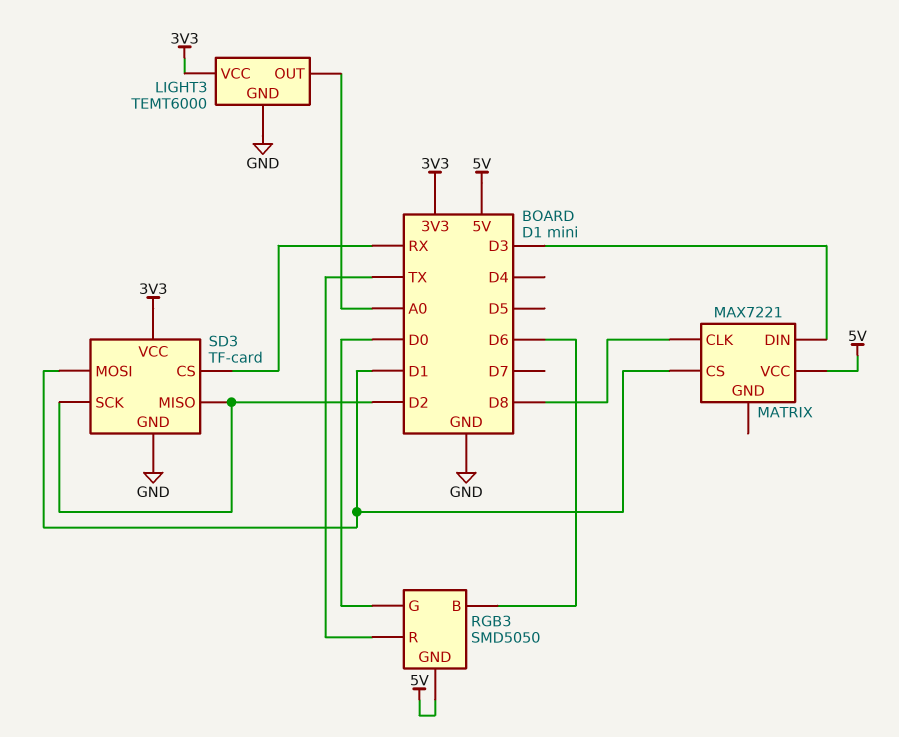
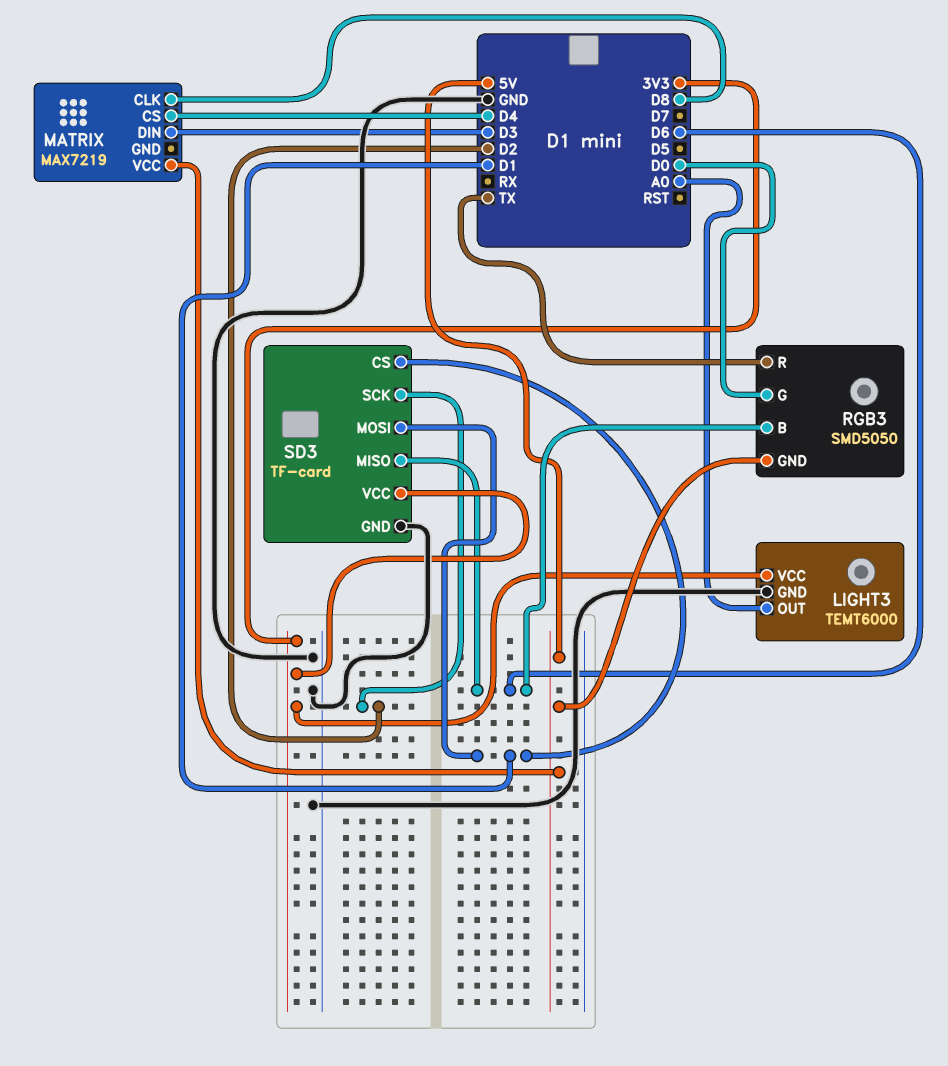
MATRIX: MAX7221 -> MAX7219
MATRIX pin CS: D1 -> D4
SD3 pin CS: RX -> D1
SD3 pin MISO: D2 -> D6

